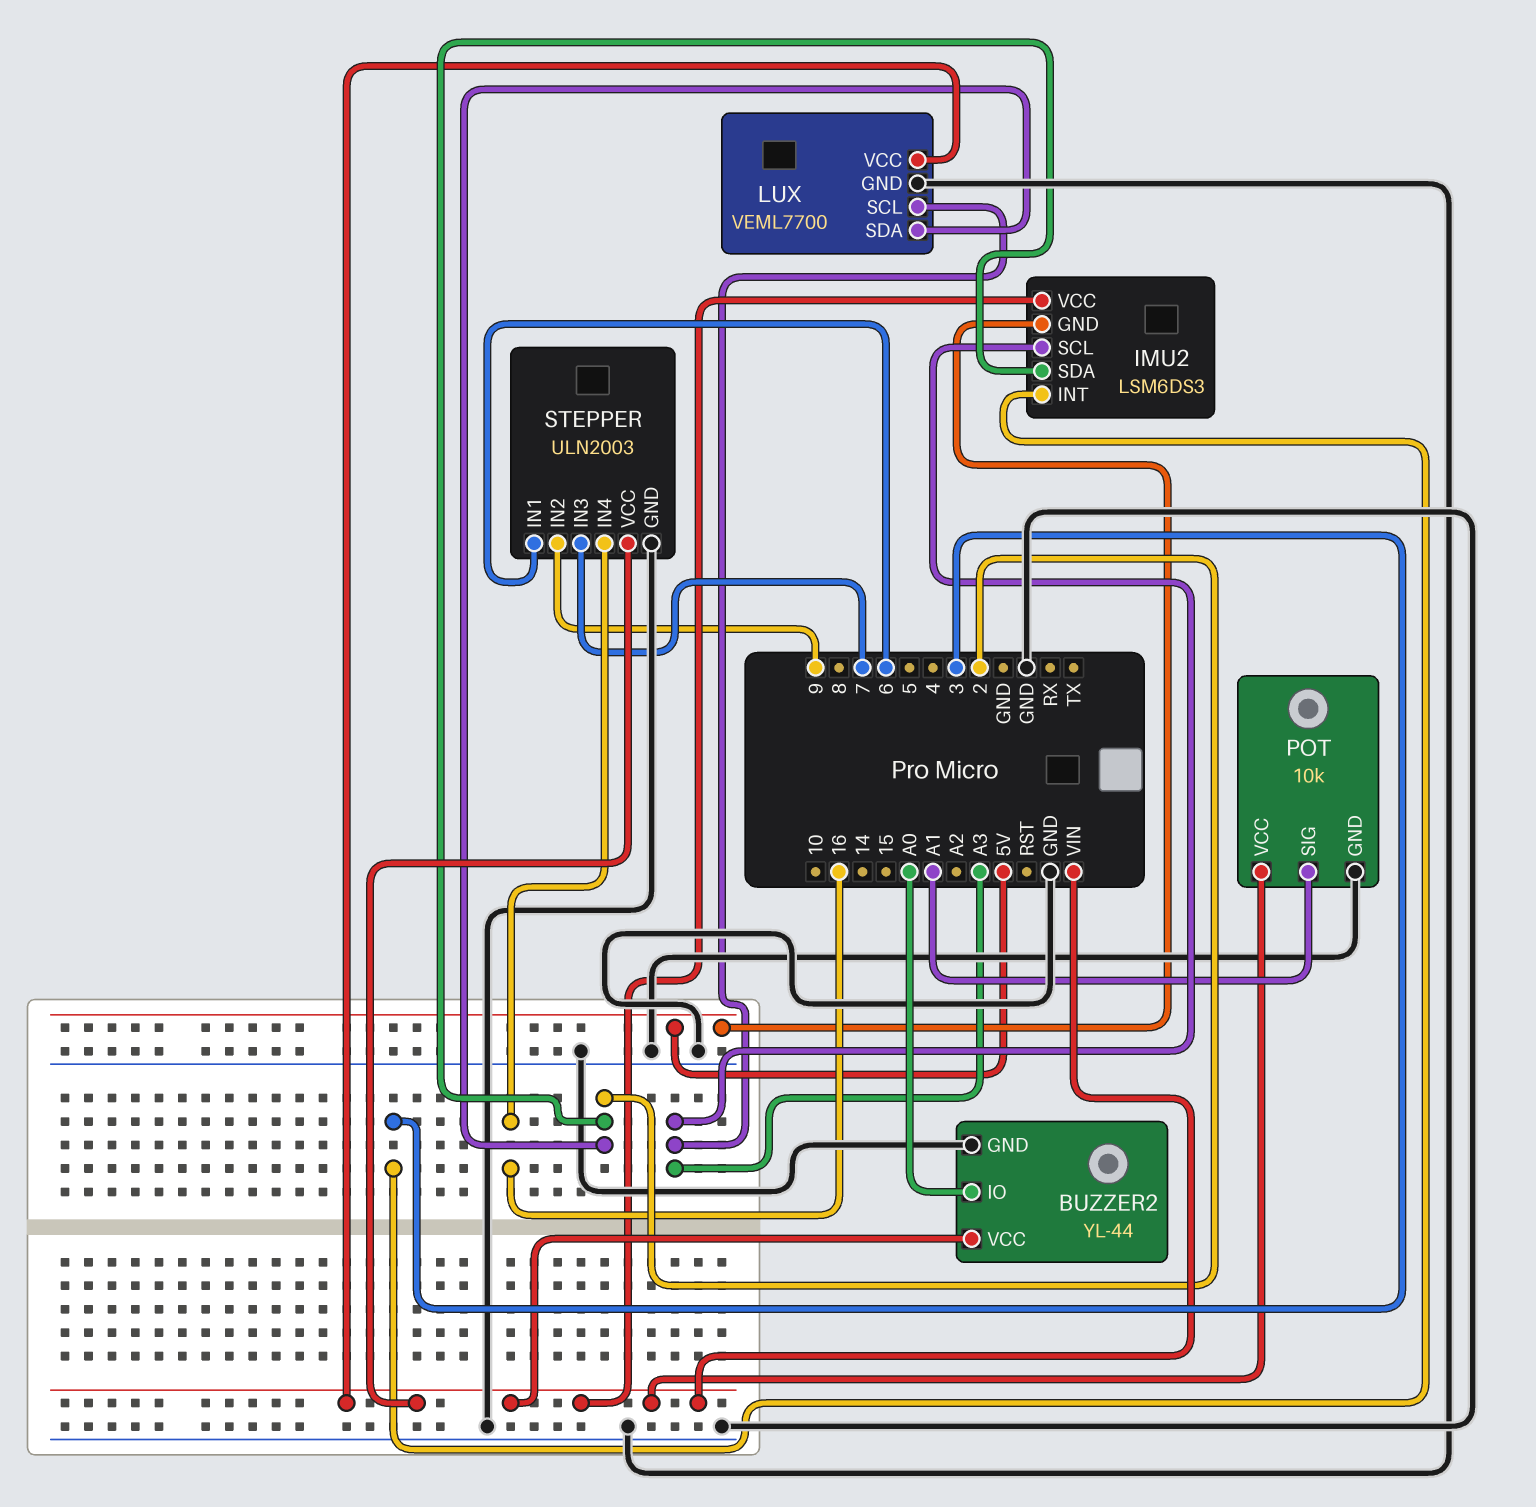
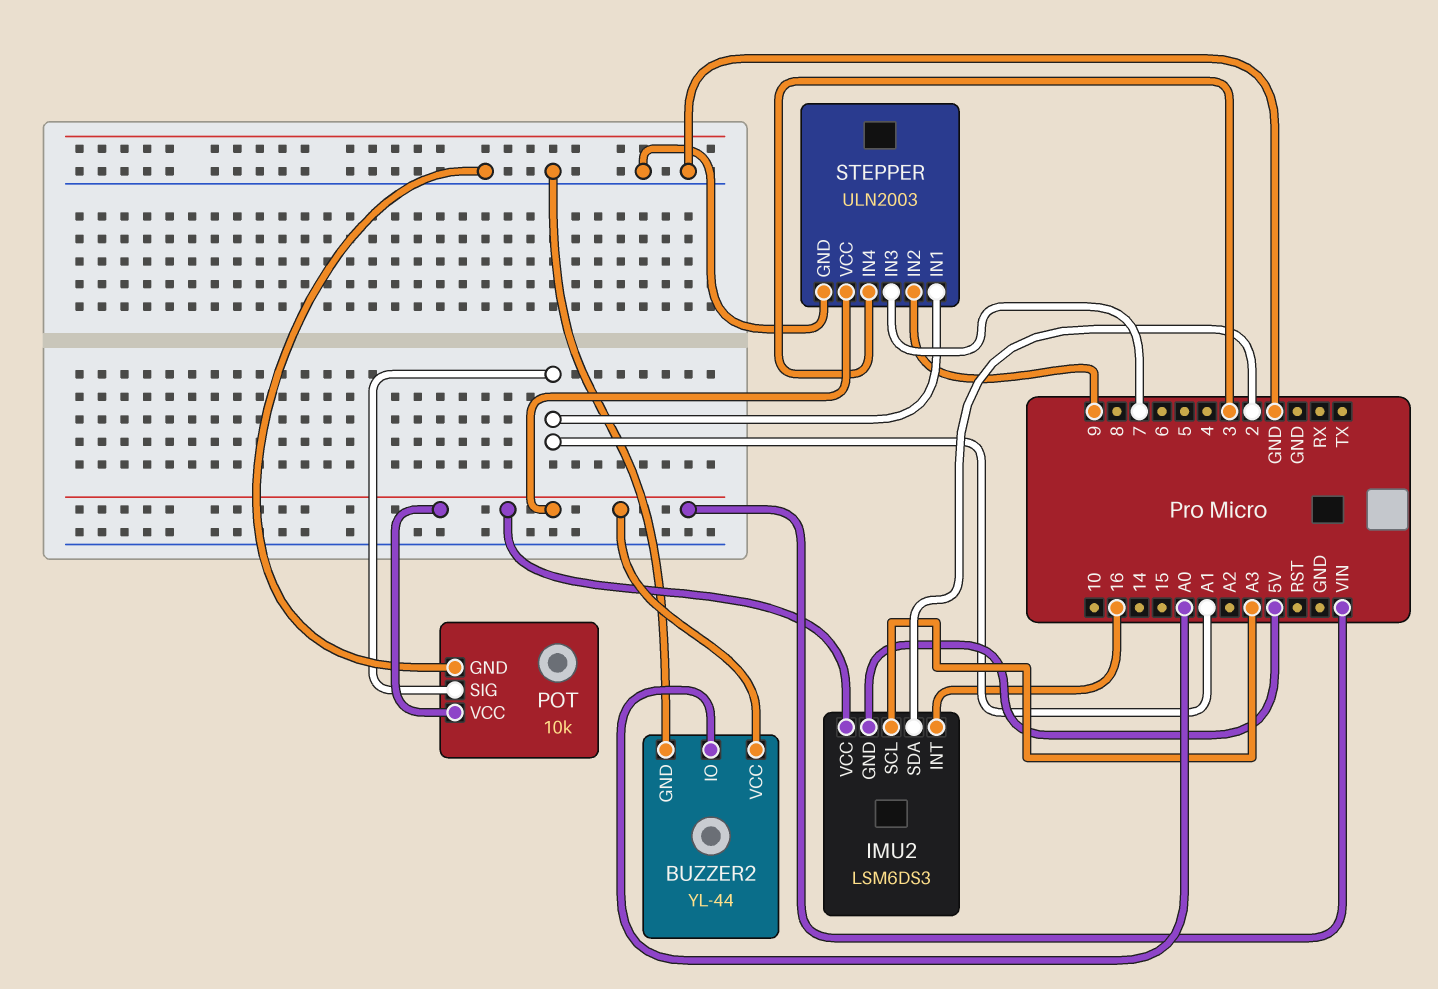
IMU2 pin INT: 3 -> 16
LUX: VEML7700 -> none
LUX pin GND: GND -> none
LUX pin SCL: A3 -> none
LUX pin SDA: 2 -> none
LUX pin VCC: VIN -> none
STEPPER pin IN1: 6 -> A1
STEPPER pin IN4: 16 -> 3

